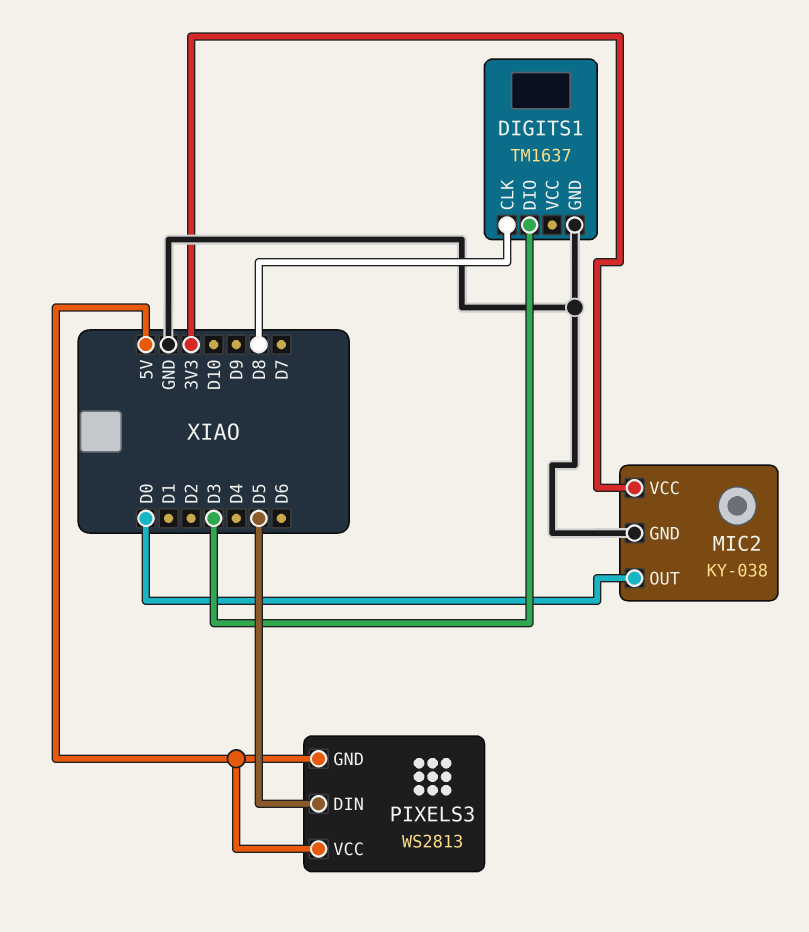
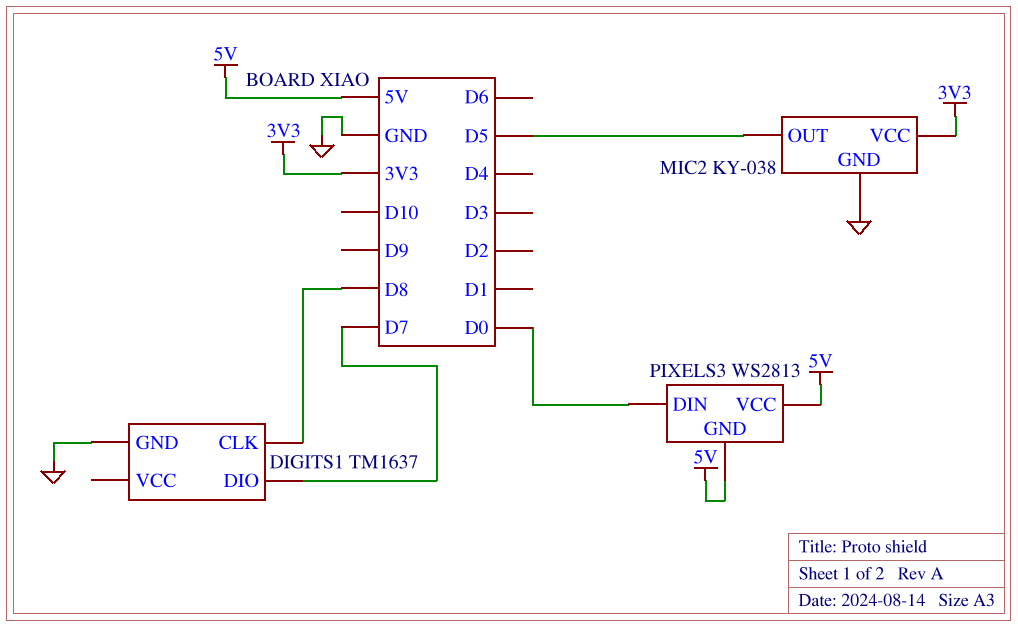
DIGITS1 pin DIO: D3 -> D7
MIC2 pin OUT: D0 -> D5
PIXELS3 pin DIN: D5 -> D0

